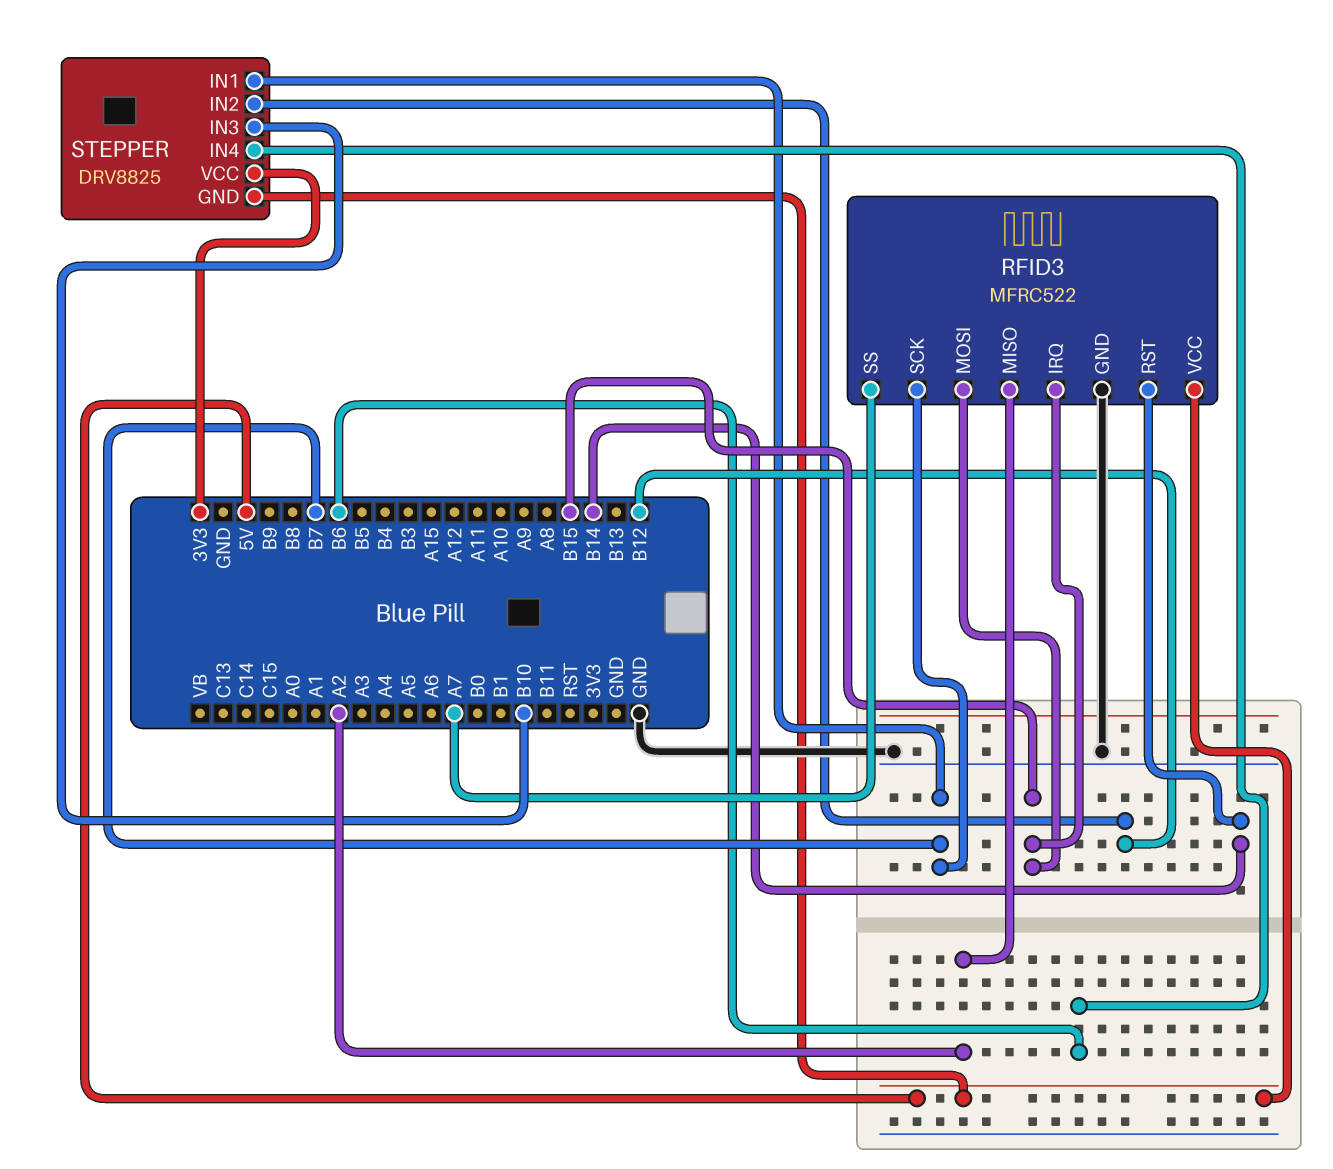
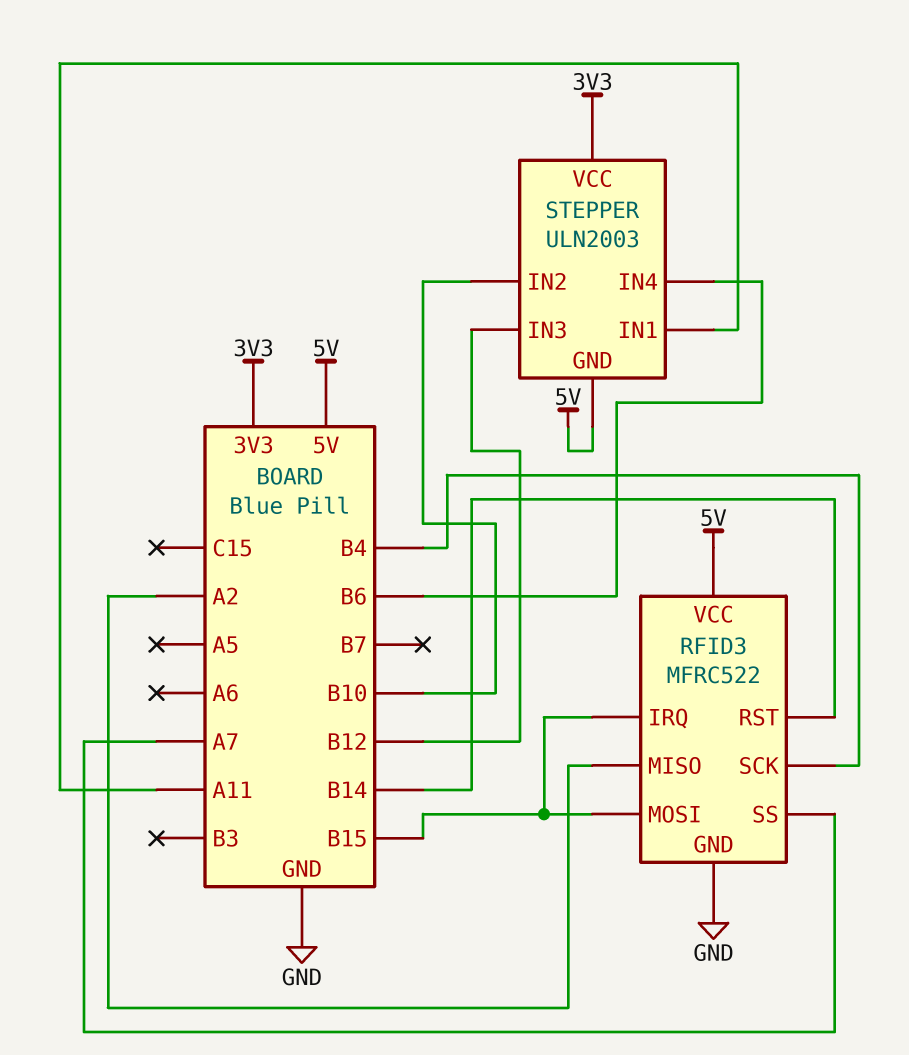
RFID3 pin SCK: B7 -> B4
STEPPER: DRV8825 -> ULN2003
STEPPER pin IN1: B7 -> A11
STEPPER pin IN2: B12 -> B10
STEPPER pin IN3: B10 -> B12

